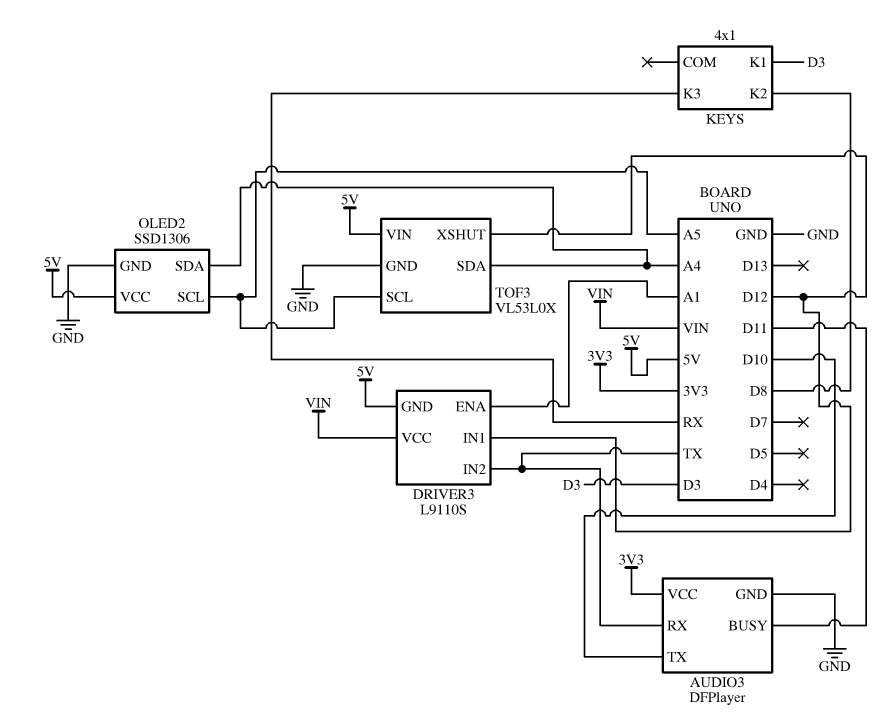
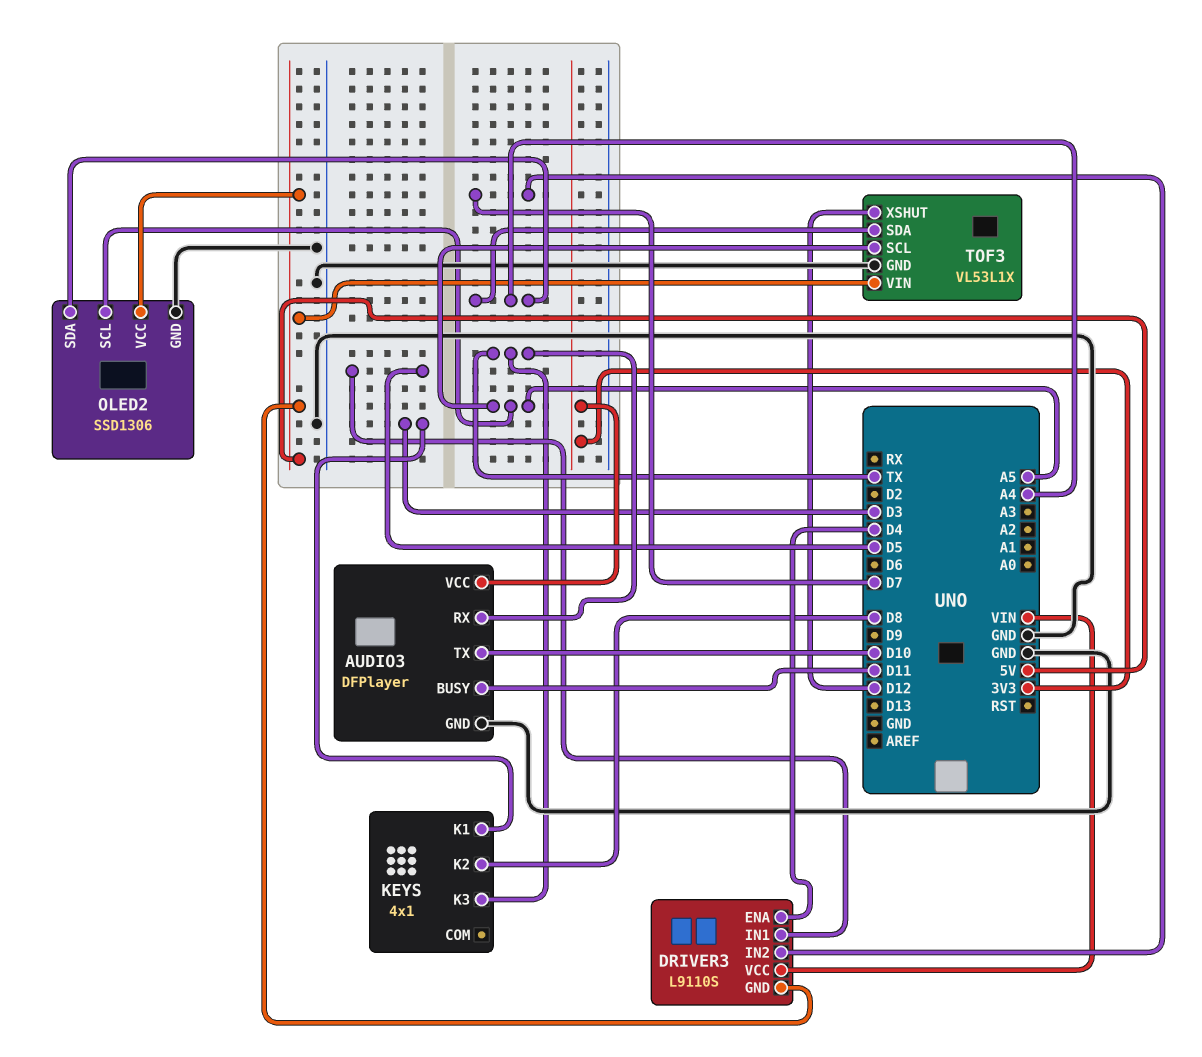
DRIVER3 pin ENA: A1 -> D4
DRIVER3 pin IN1: D12 -> D5
DRIVER3 pin IN2: TX -> D7
KEYS pin K3: RX -> TX
TOF3: VL53L0X -> VL53L1X

